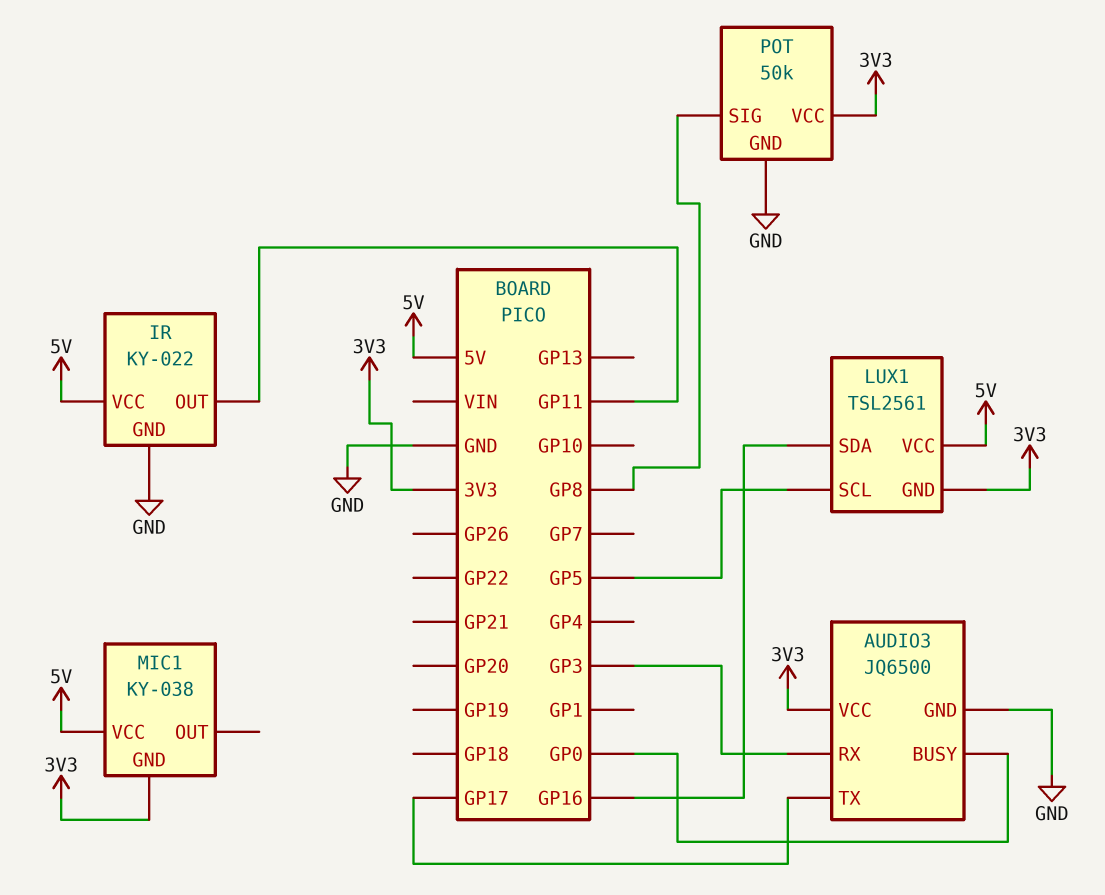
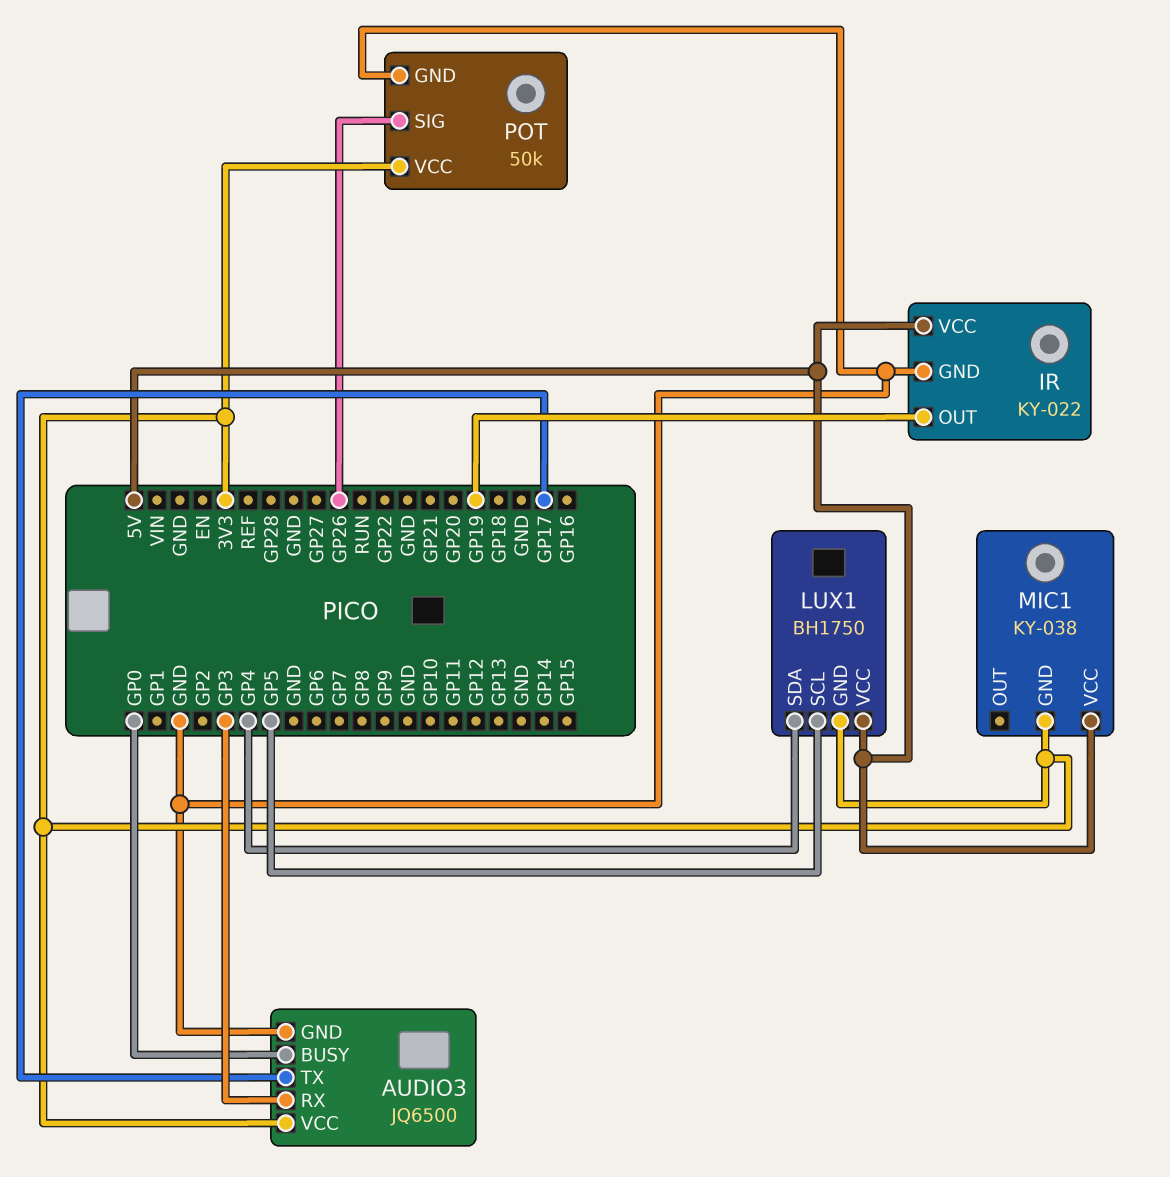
IR pin OUT: GP11 -> GP19
LUX1: TSL2561 -> BH1750
LUX1 pin SDA: GP16 -> GP4
POT pin SIG: GP8 -> GP26

